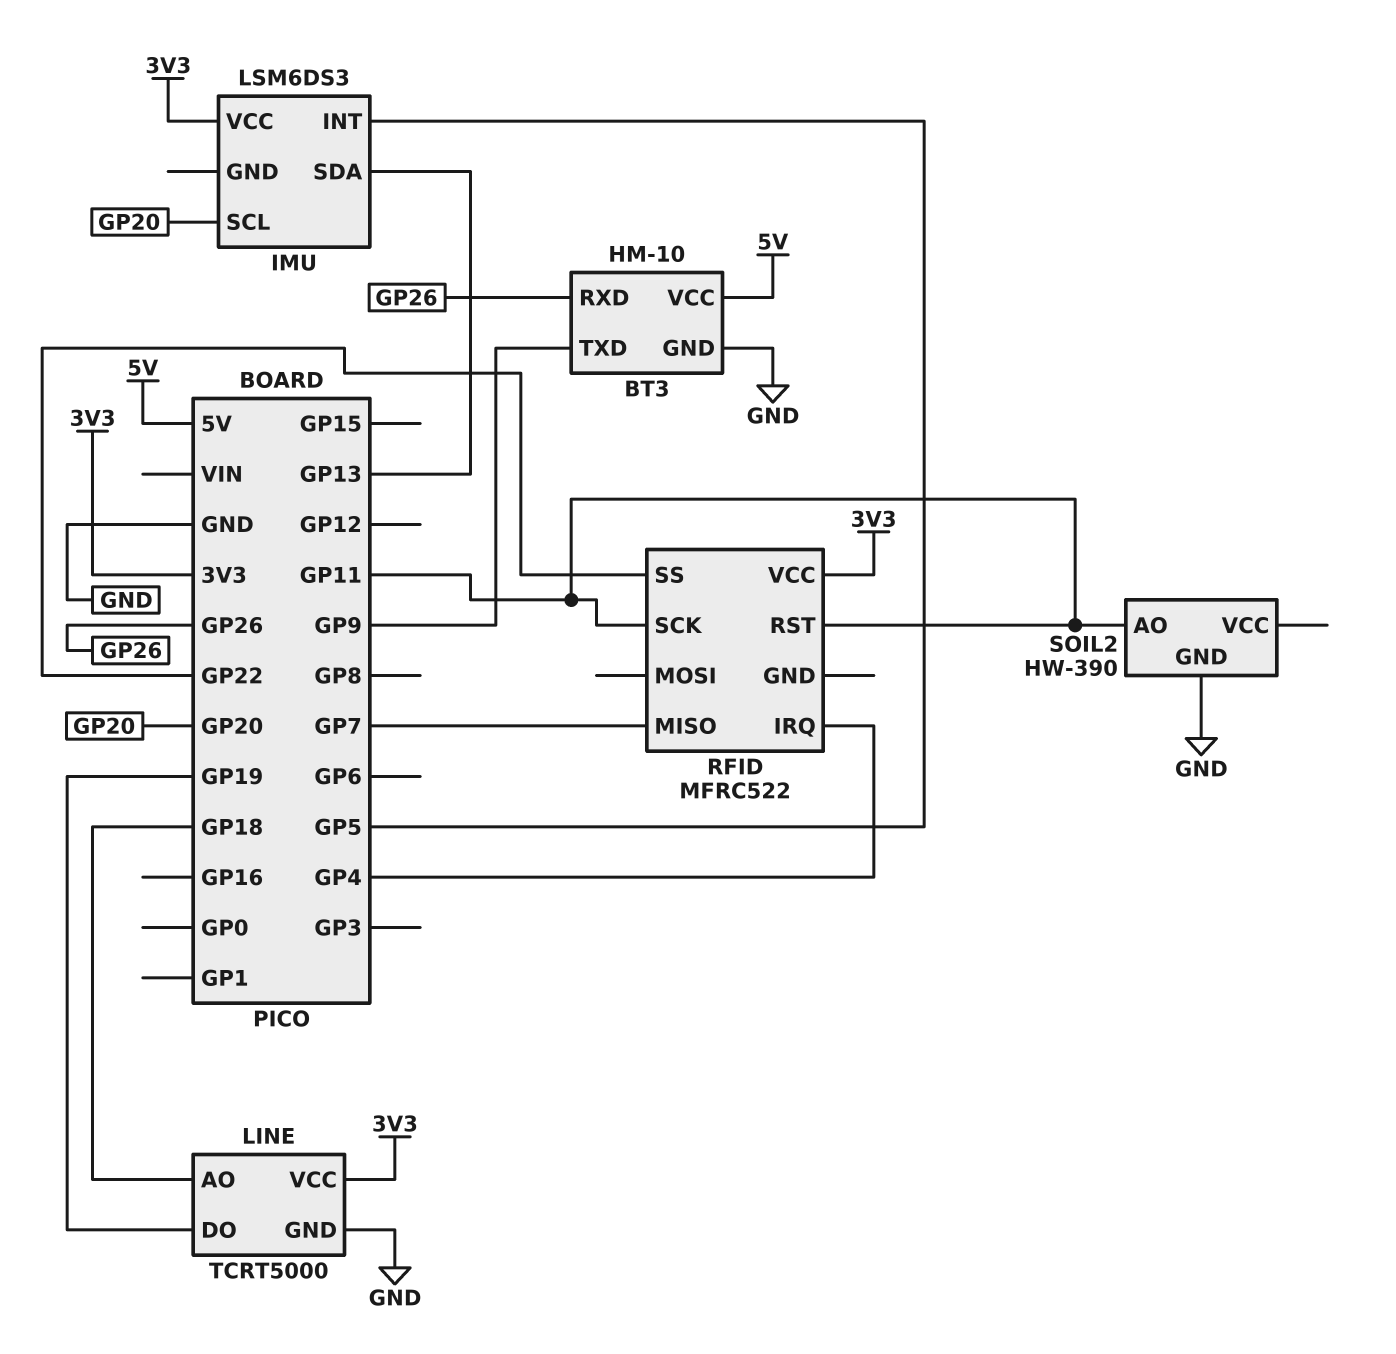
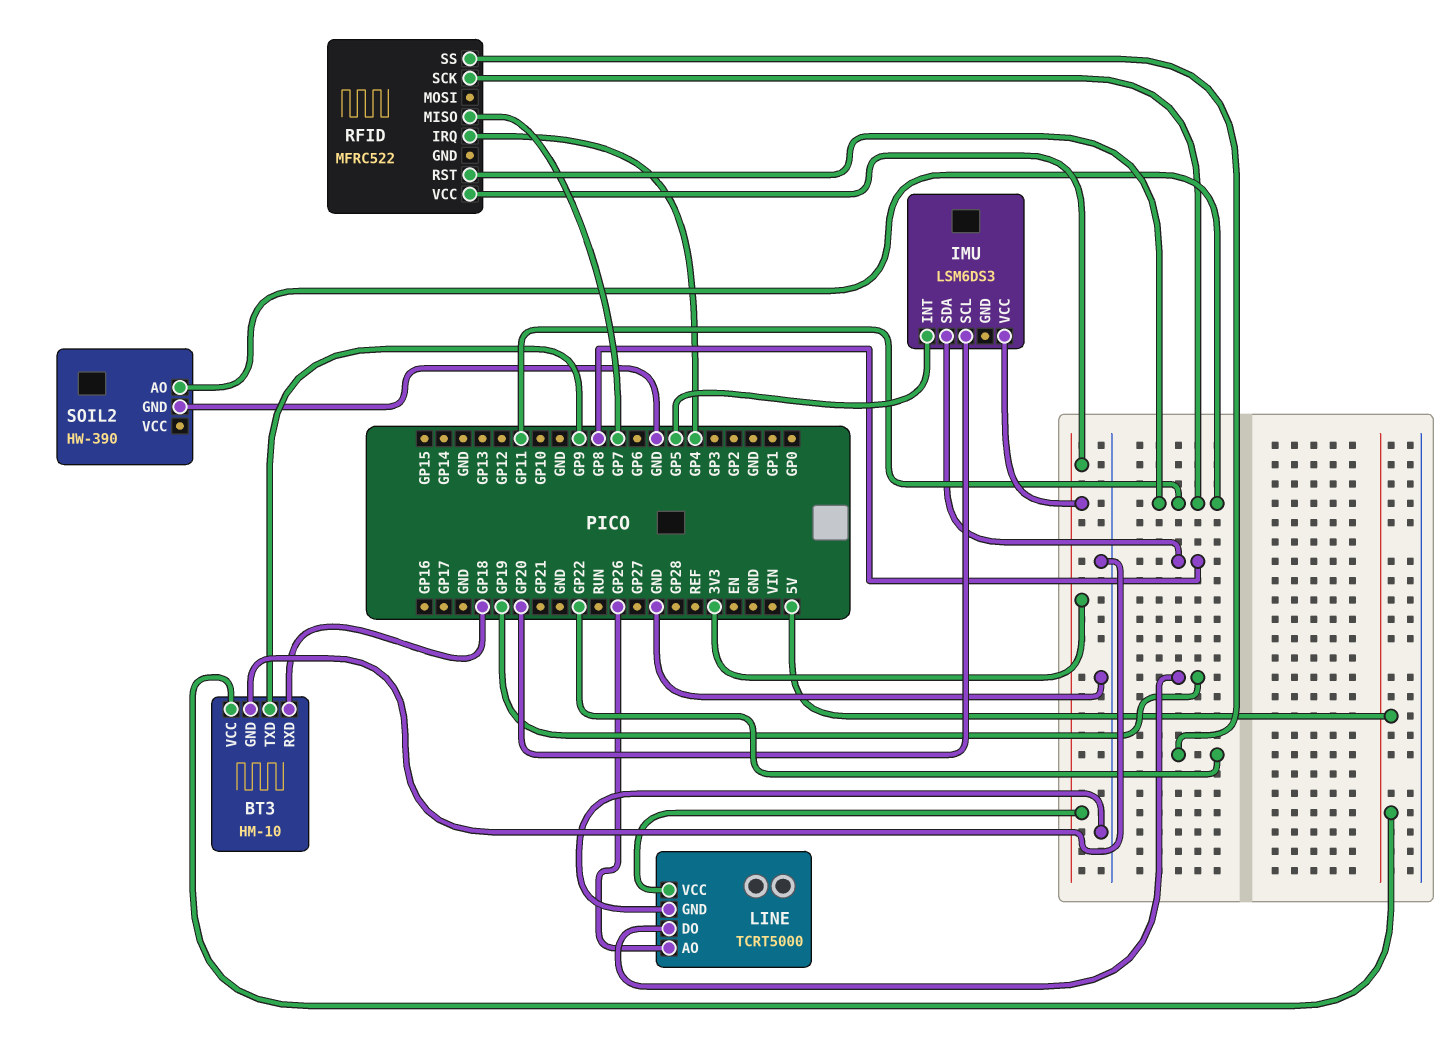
BT3 pin RXD: GP26 -> GP18
IMU pin SDA: GP13 -> GP8
LINE pin AO: GP18 -> GP26

